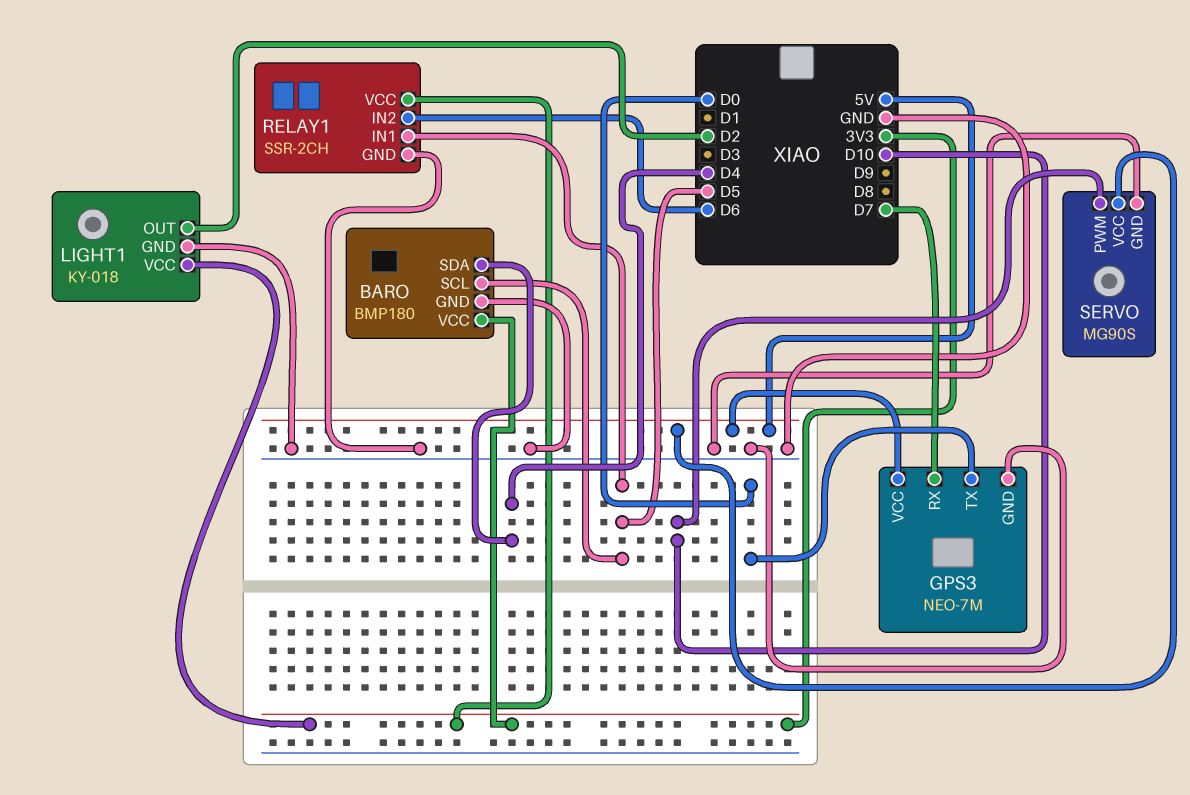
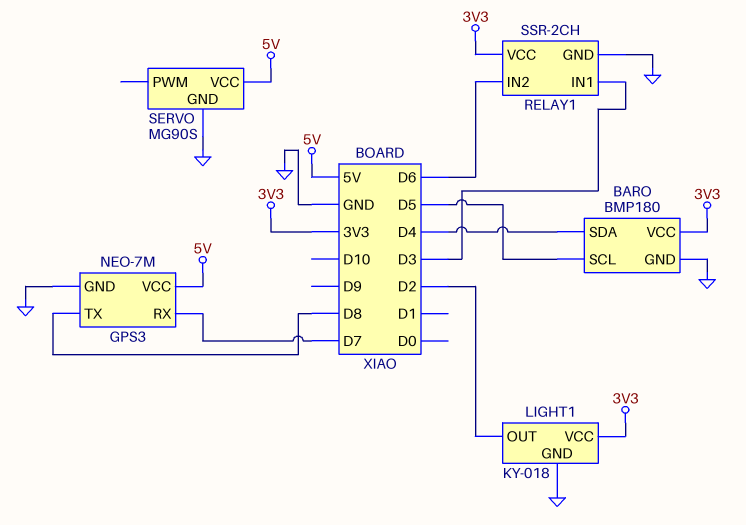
GPS3 pin TX: D0 -> D8
RELAY1 pin IN1: D5 -> D3
SERVO pin PWM: D10 -> none

